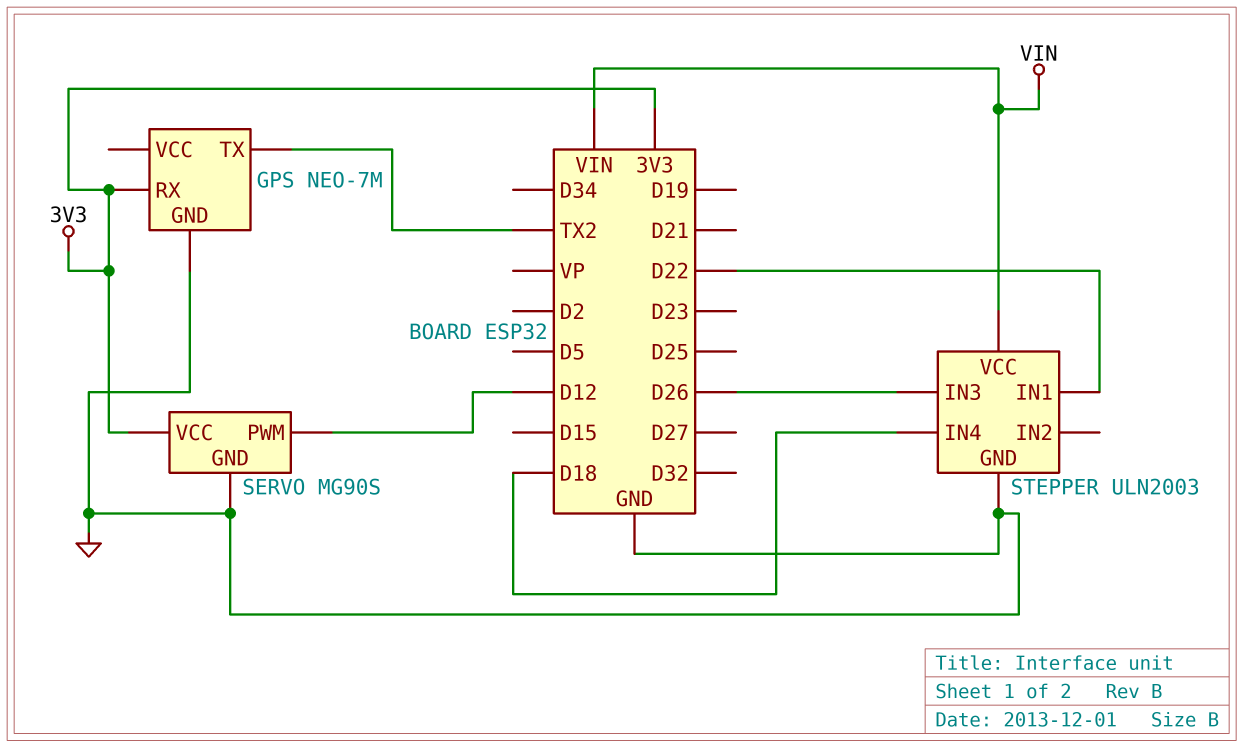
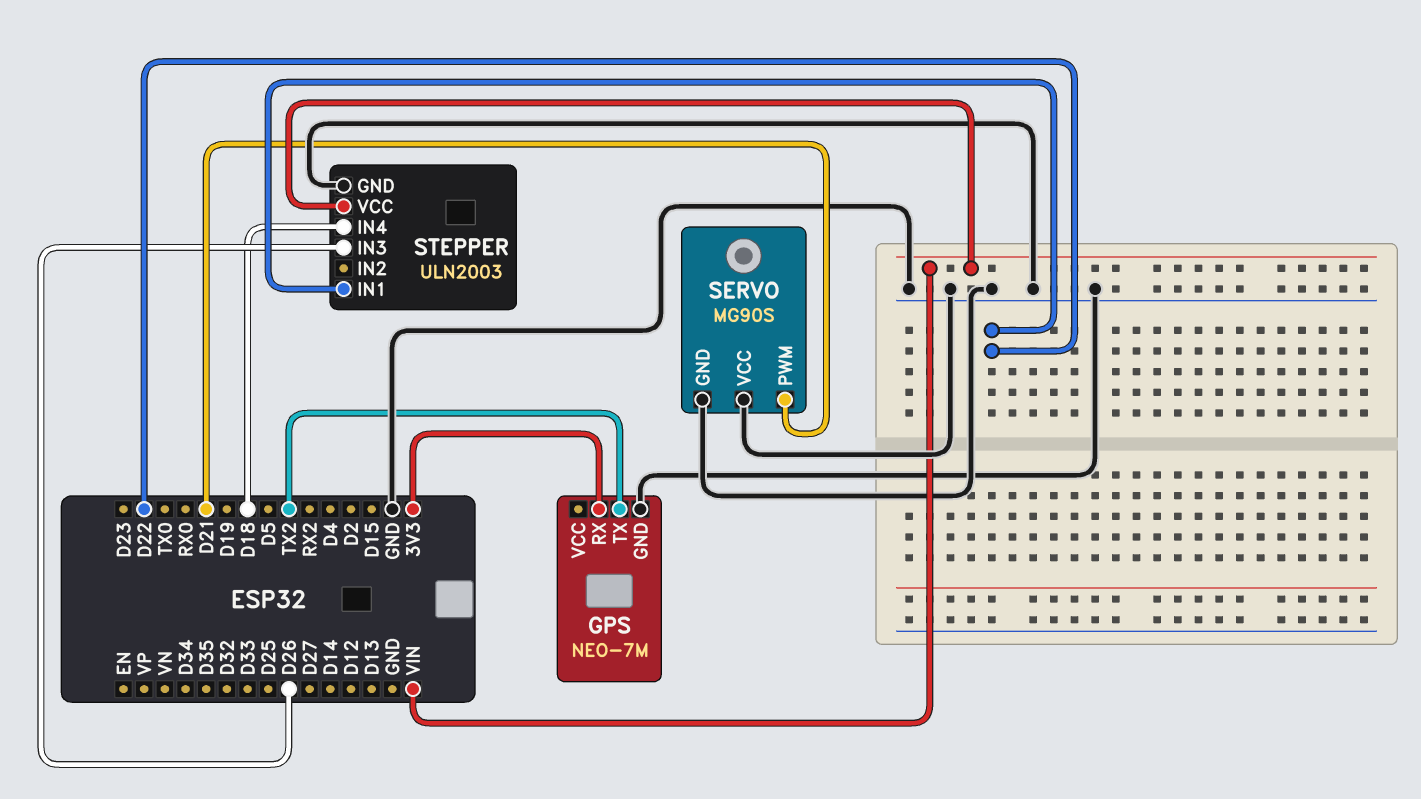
SERVO pin PWM: D12 -> D21
SERVO pin VCC: 3V3 -> GND

